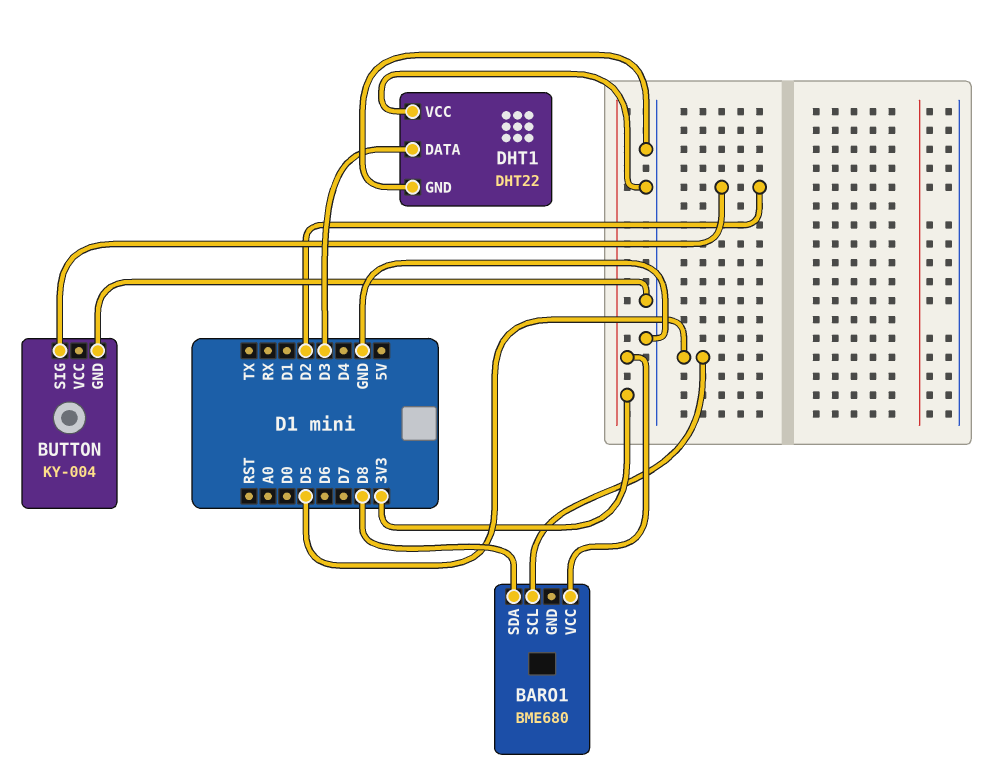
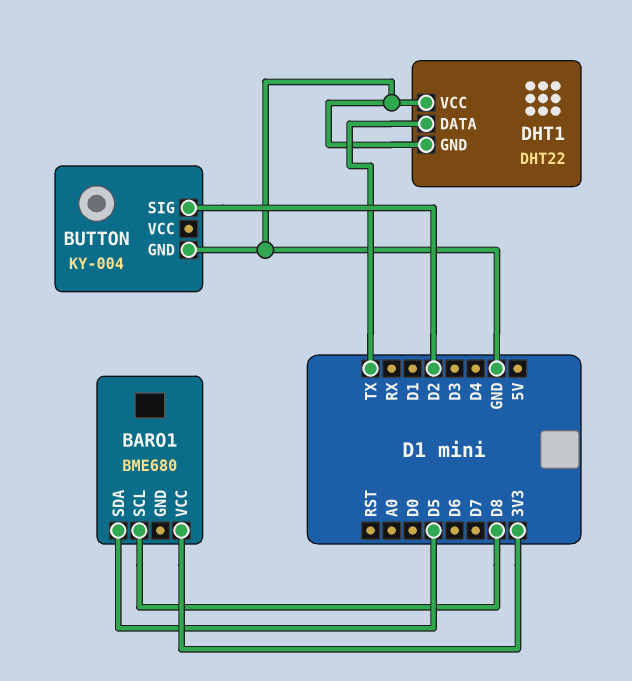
BARO1 pin SCL: D5 -> D8
BARO1 pin SDA: D8 -> D5
DHT1 pin DATA: D3 -> TX

